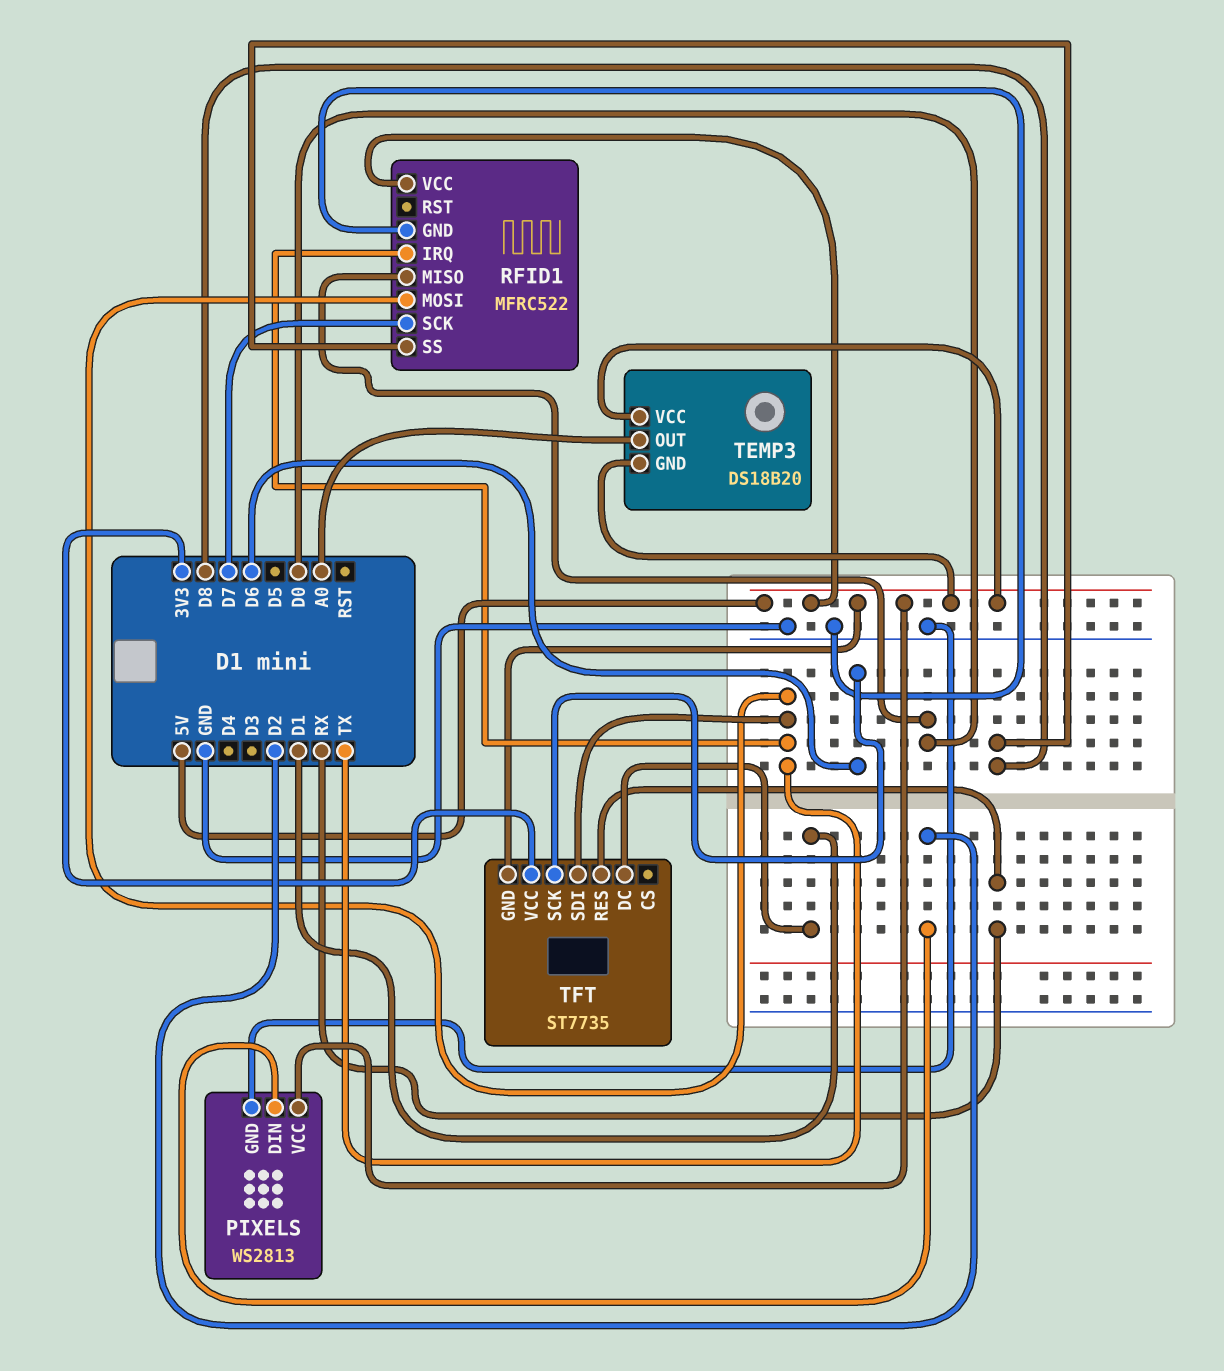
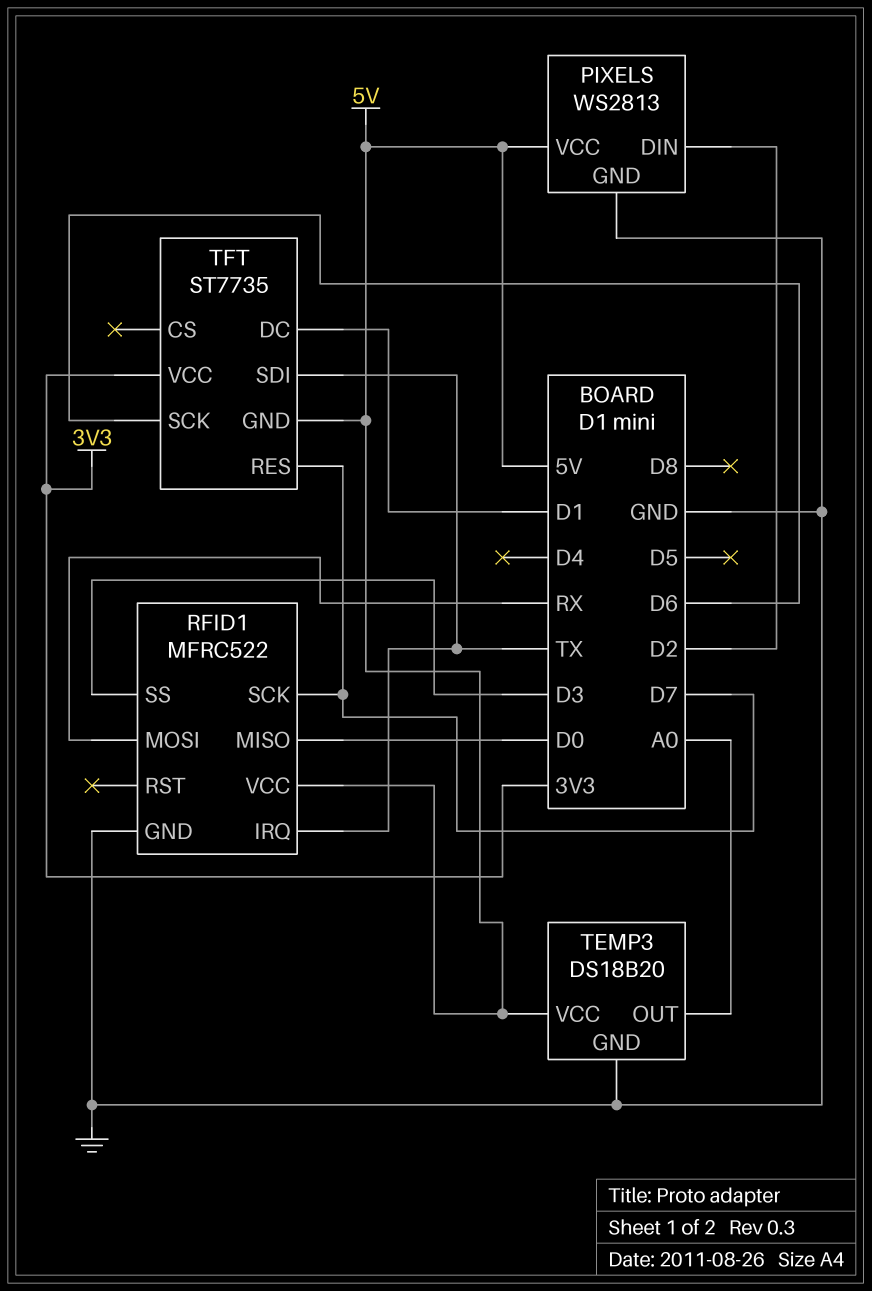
RFID1 pin MOSI: TX -> RX
RFID1 pin SS: D8 -> D3
TEMP3 pin GND: 5V -> GND
TFT pin RES: RX -> D7

